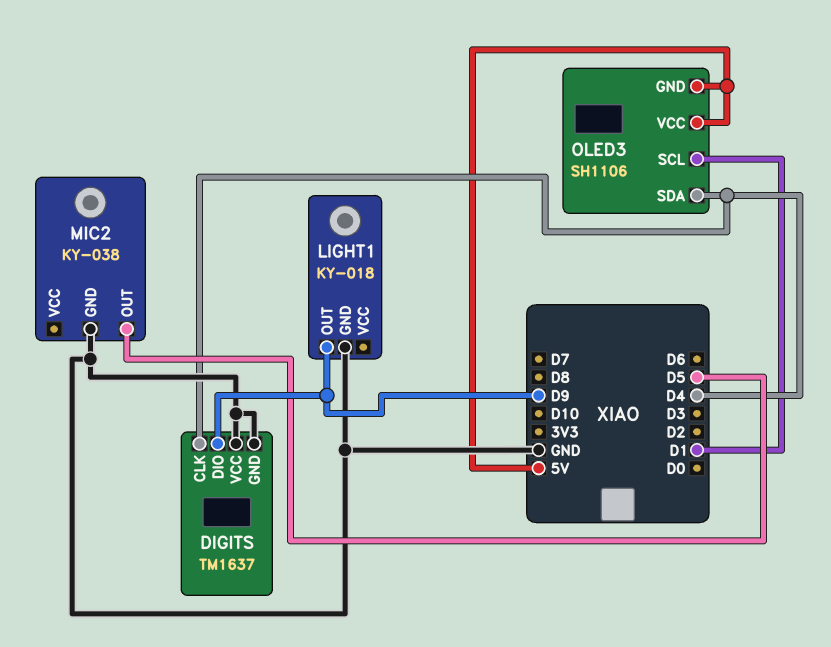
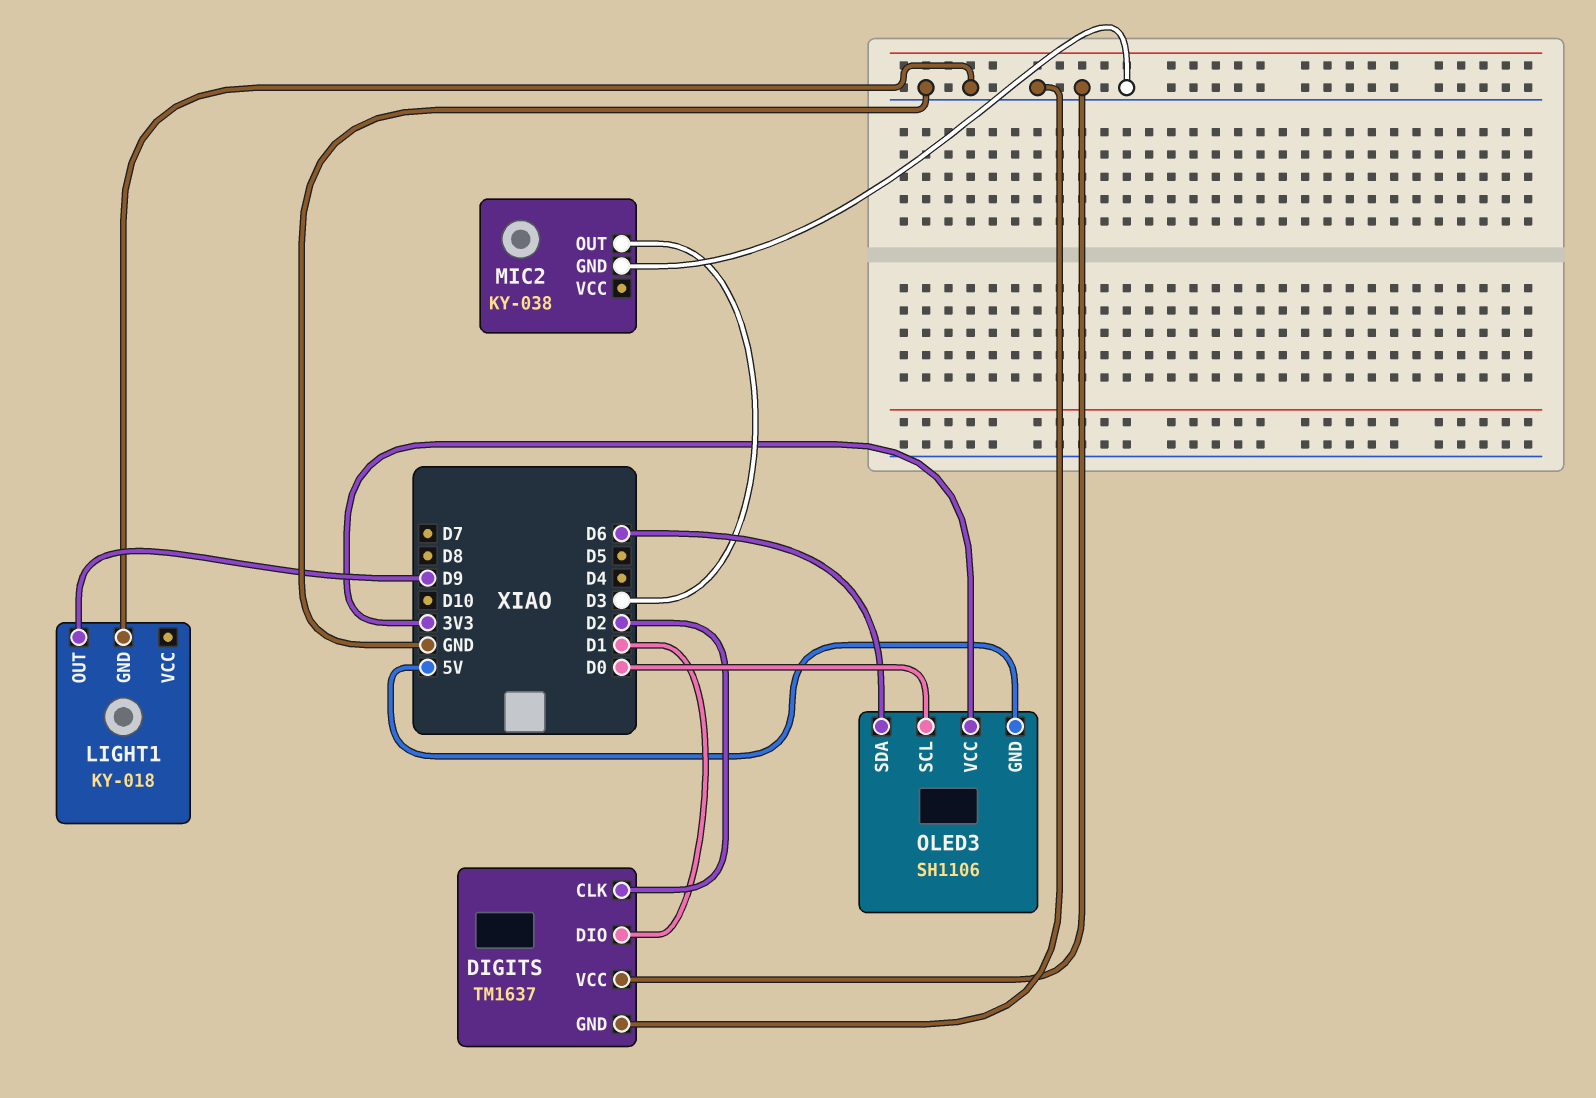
DIGITS pin CLK: D4 -> D2
DIGITS pin DIO: D9 -> D1
MIC2 pin OUT: D5 -> D3
OLED3 pin SCL: D1 -> D0
OLED3 pin SDA: D4 -> D6
OLED3 pin VCC: 5V -> 3V3

